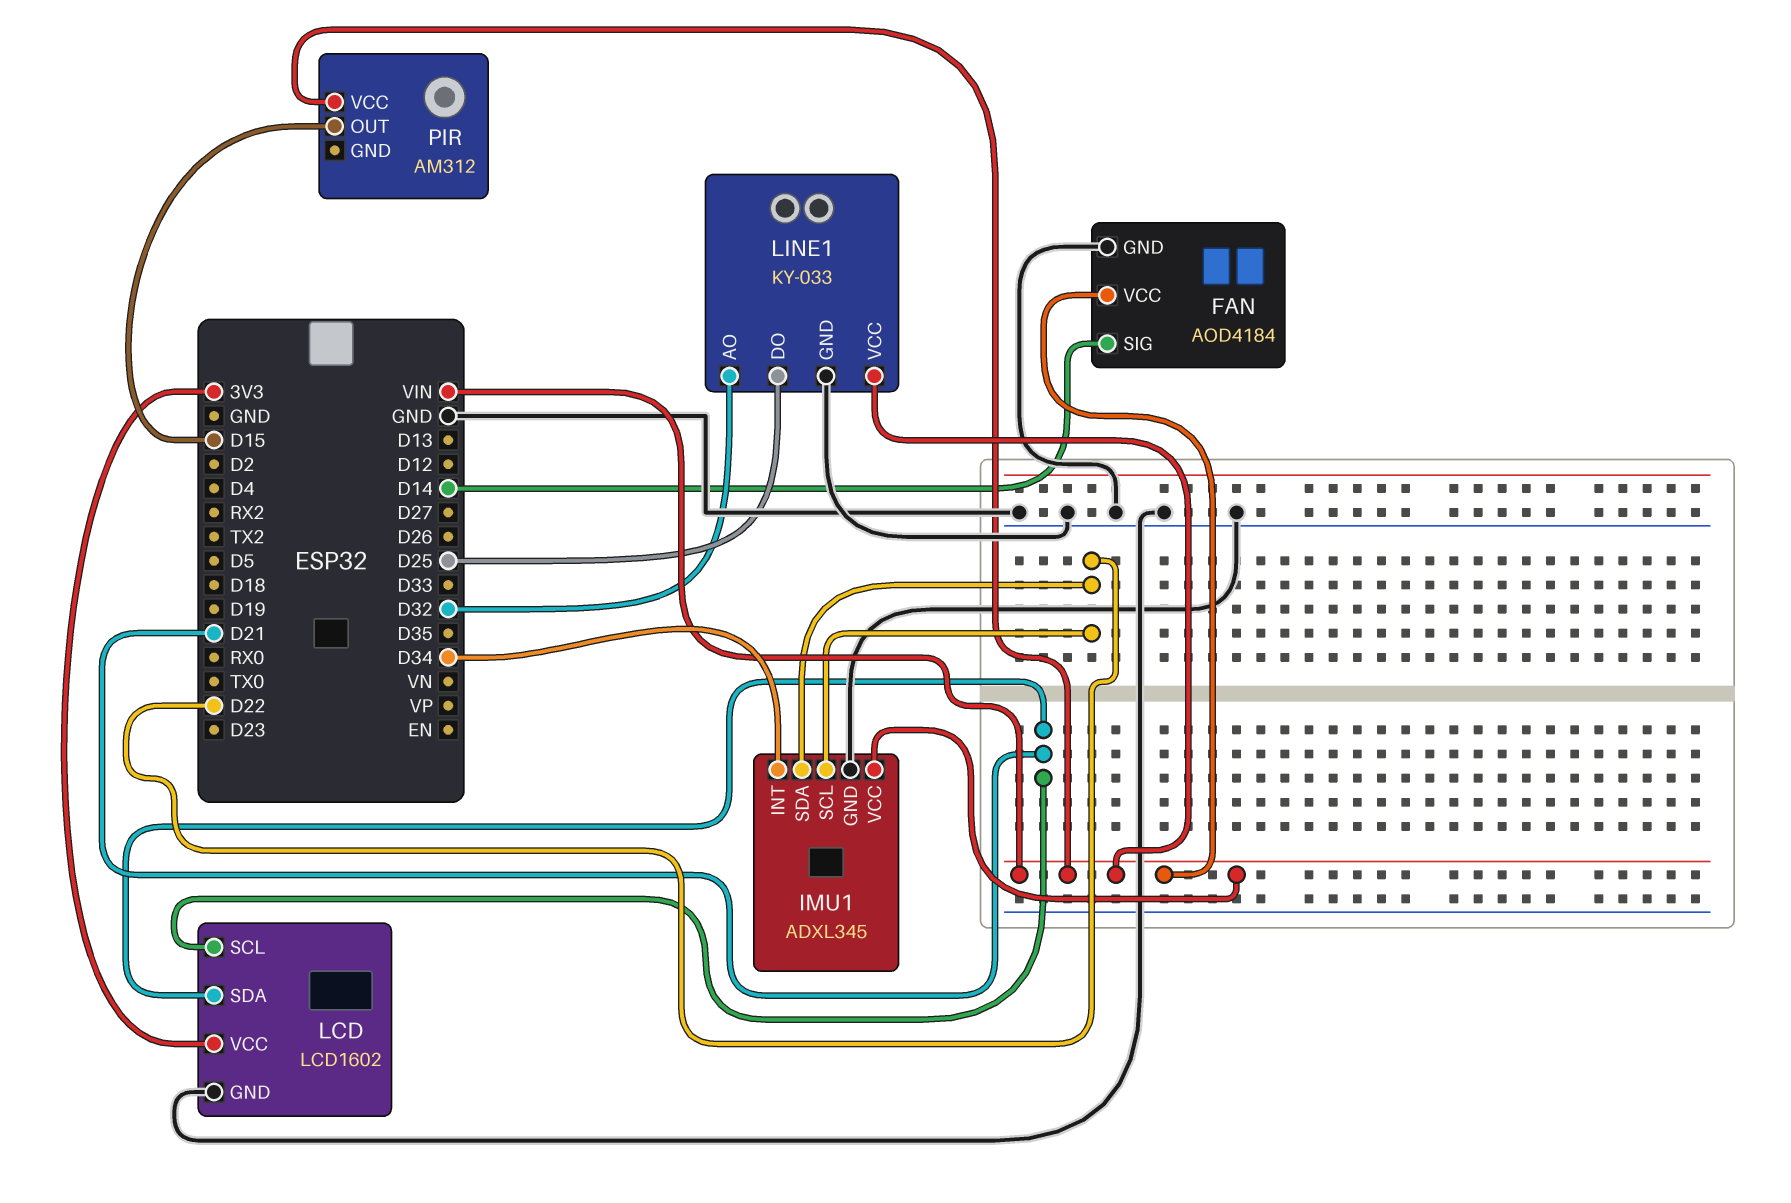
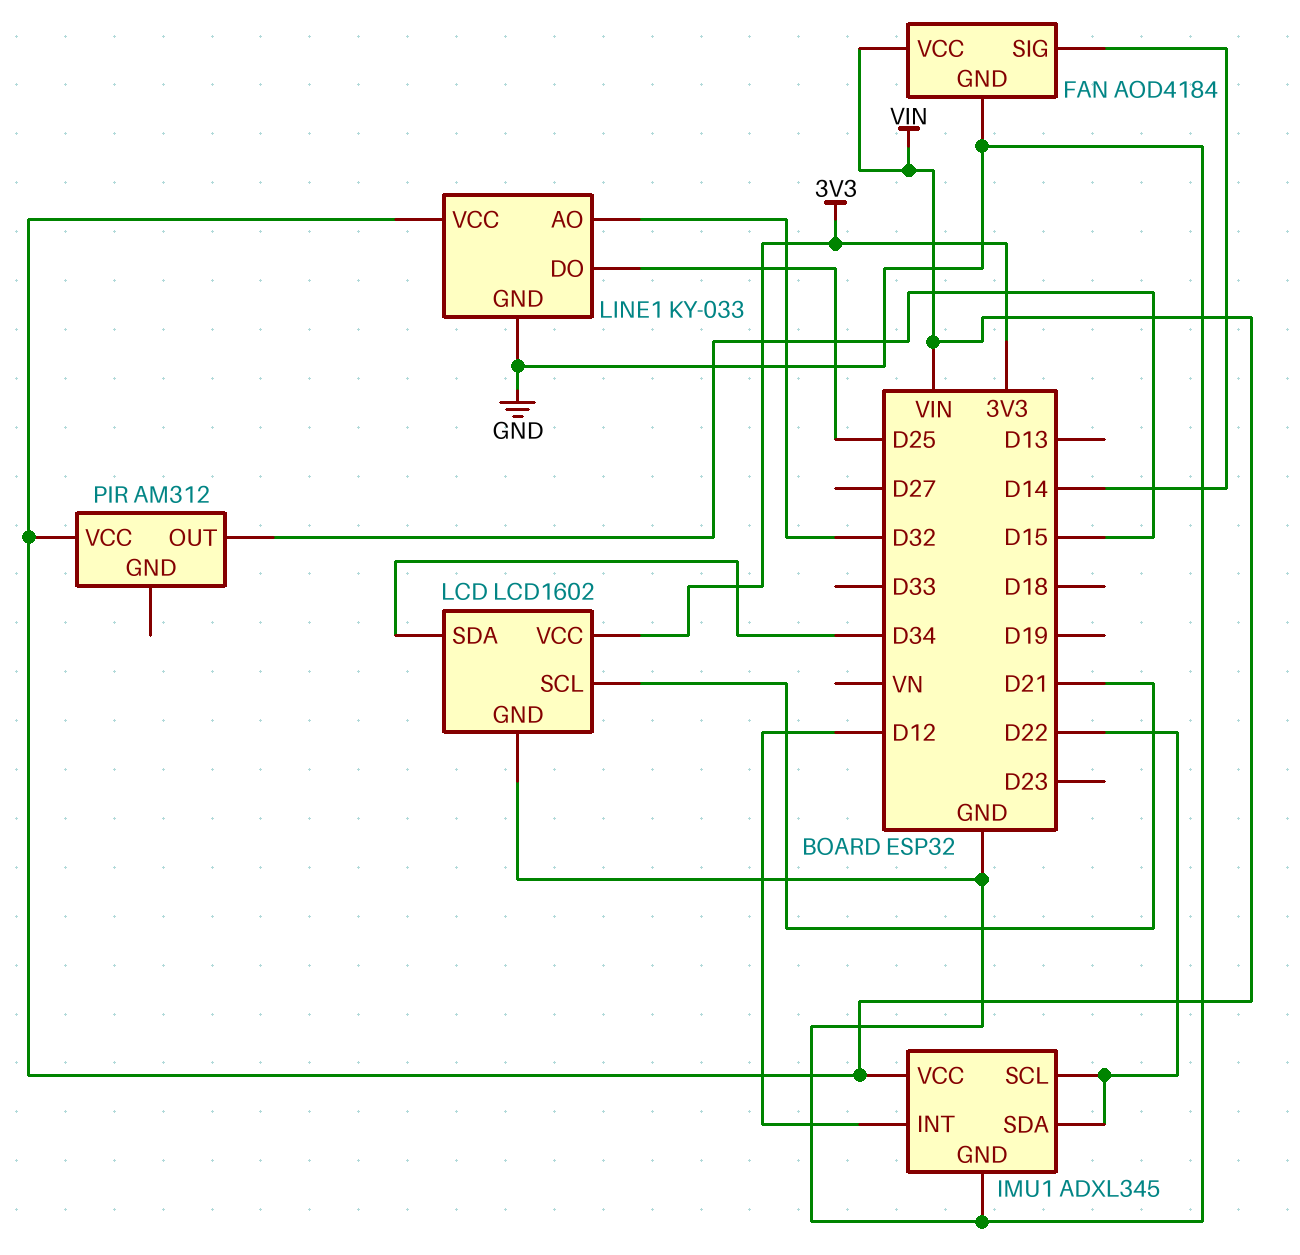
IMU1 pin INT: D34 -> D12
LCD pin SDA: D21 -> D34

